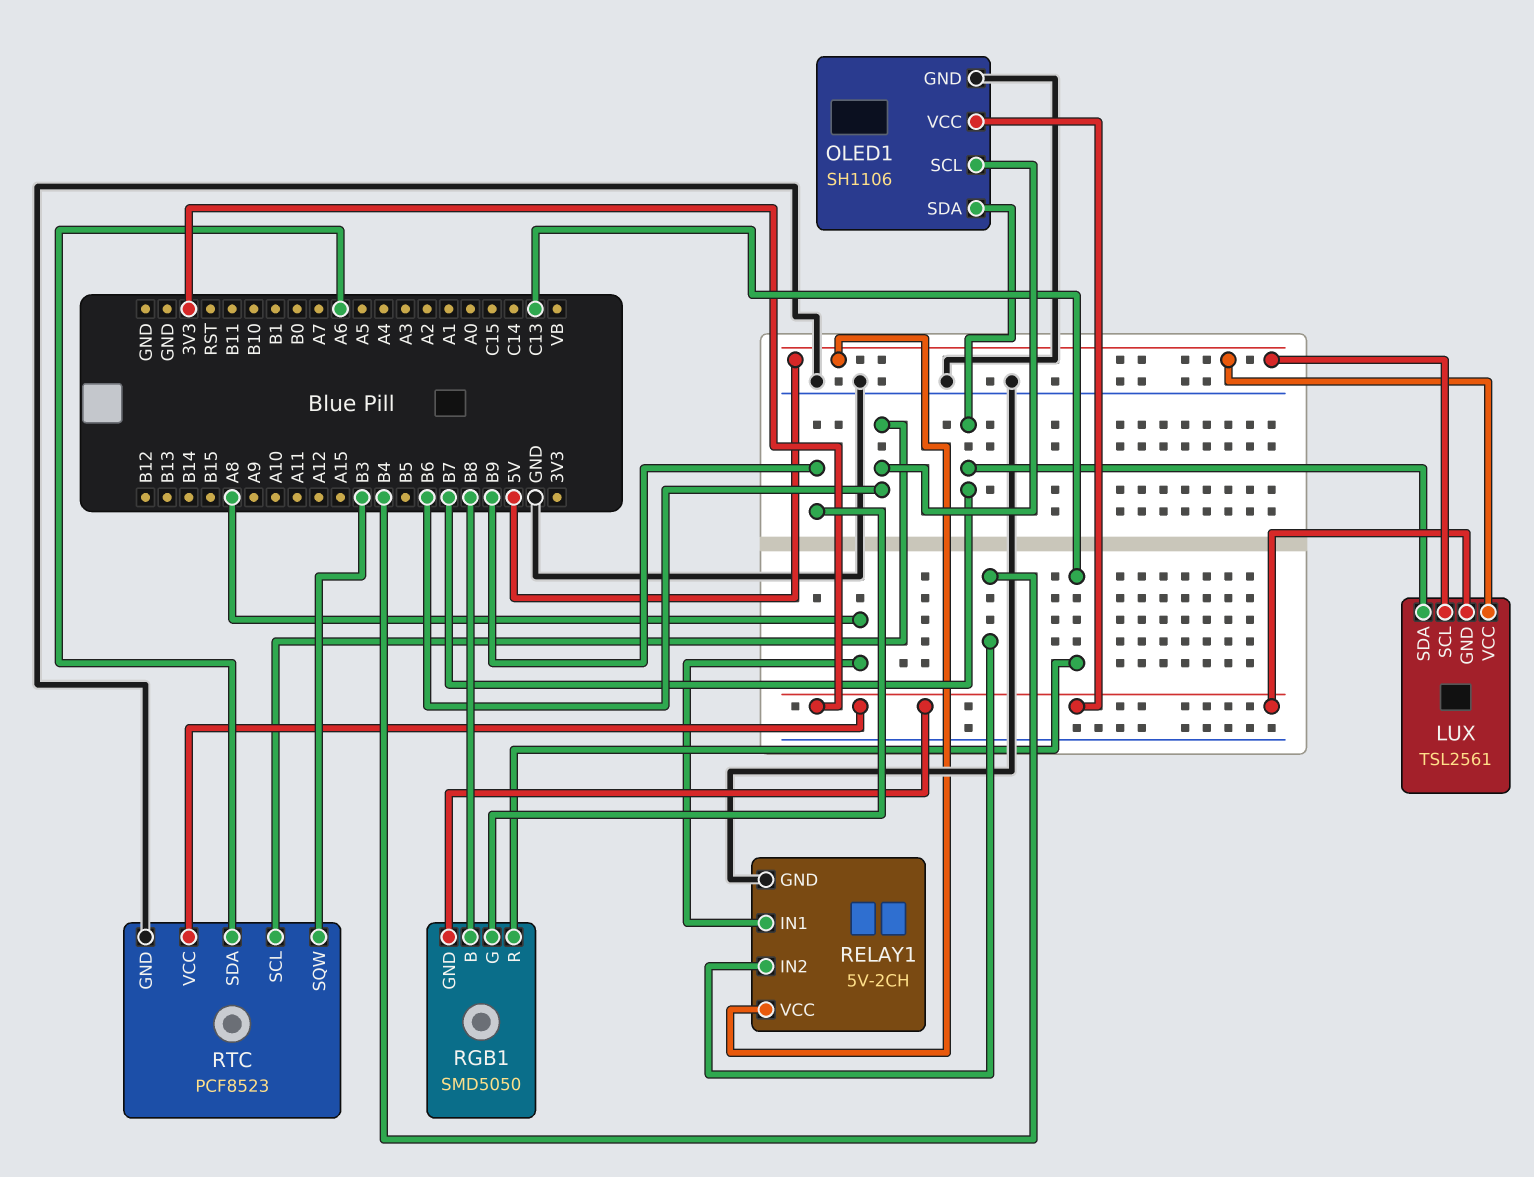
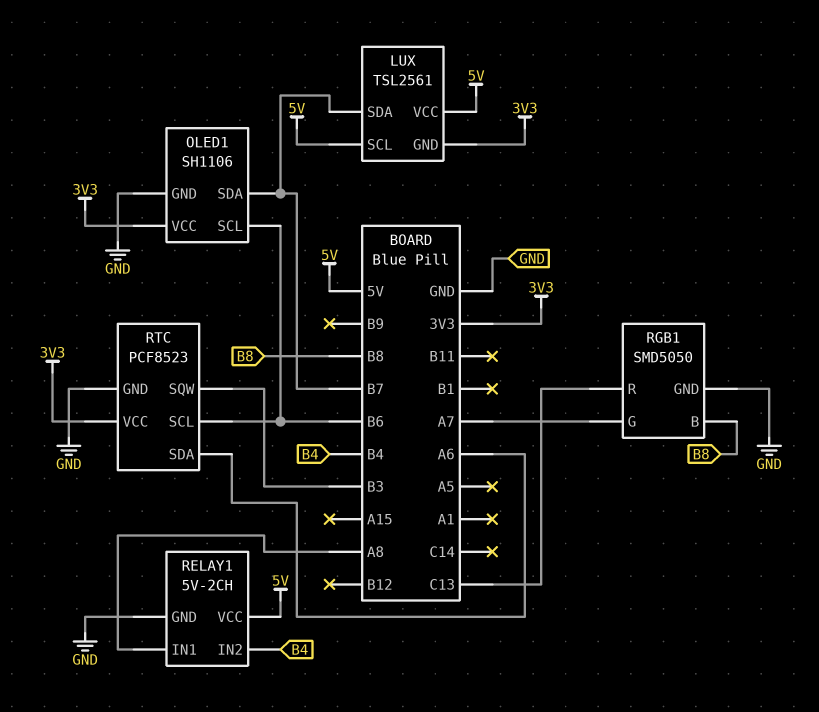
RGB1 pin G: B9 -> A7
RGB1 pin GND: 3V3 -> GND

